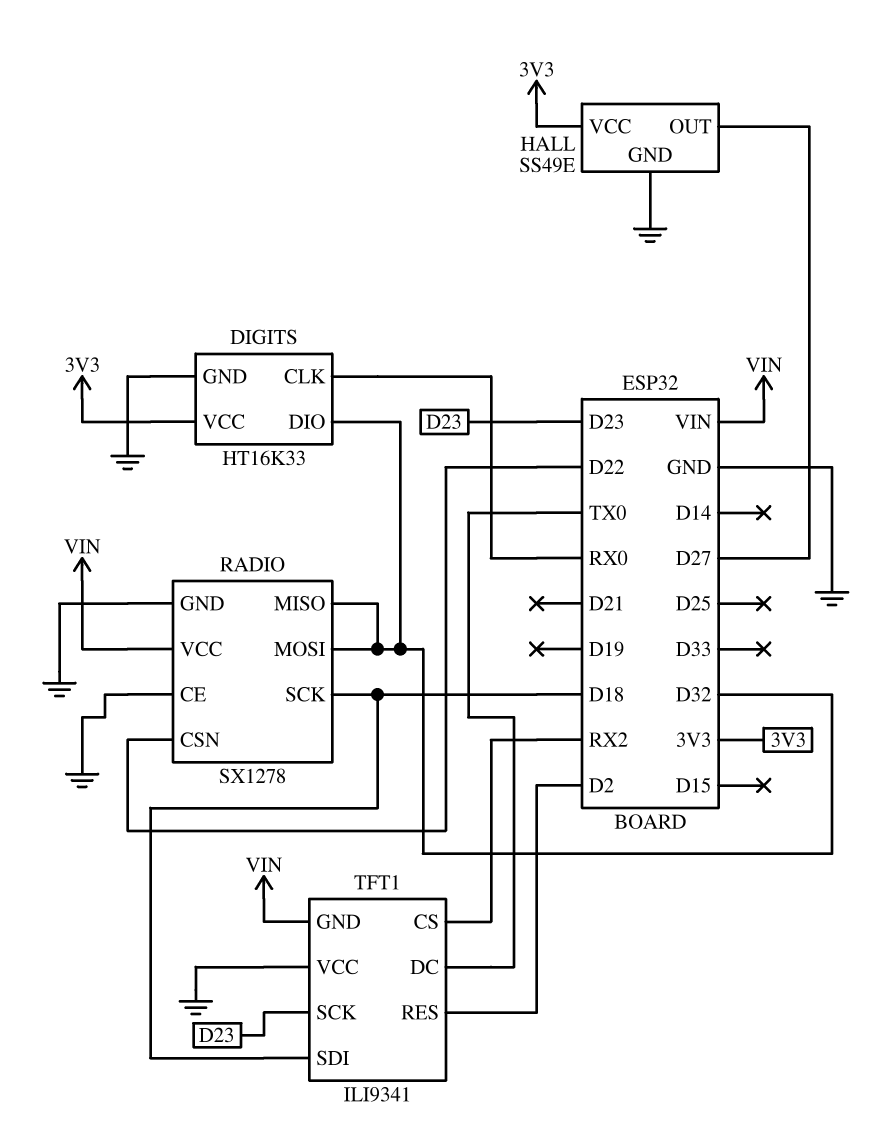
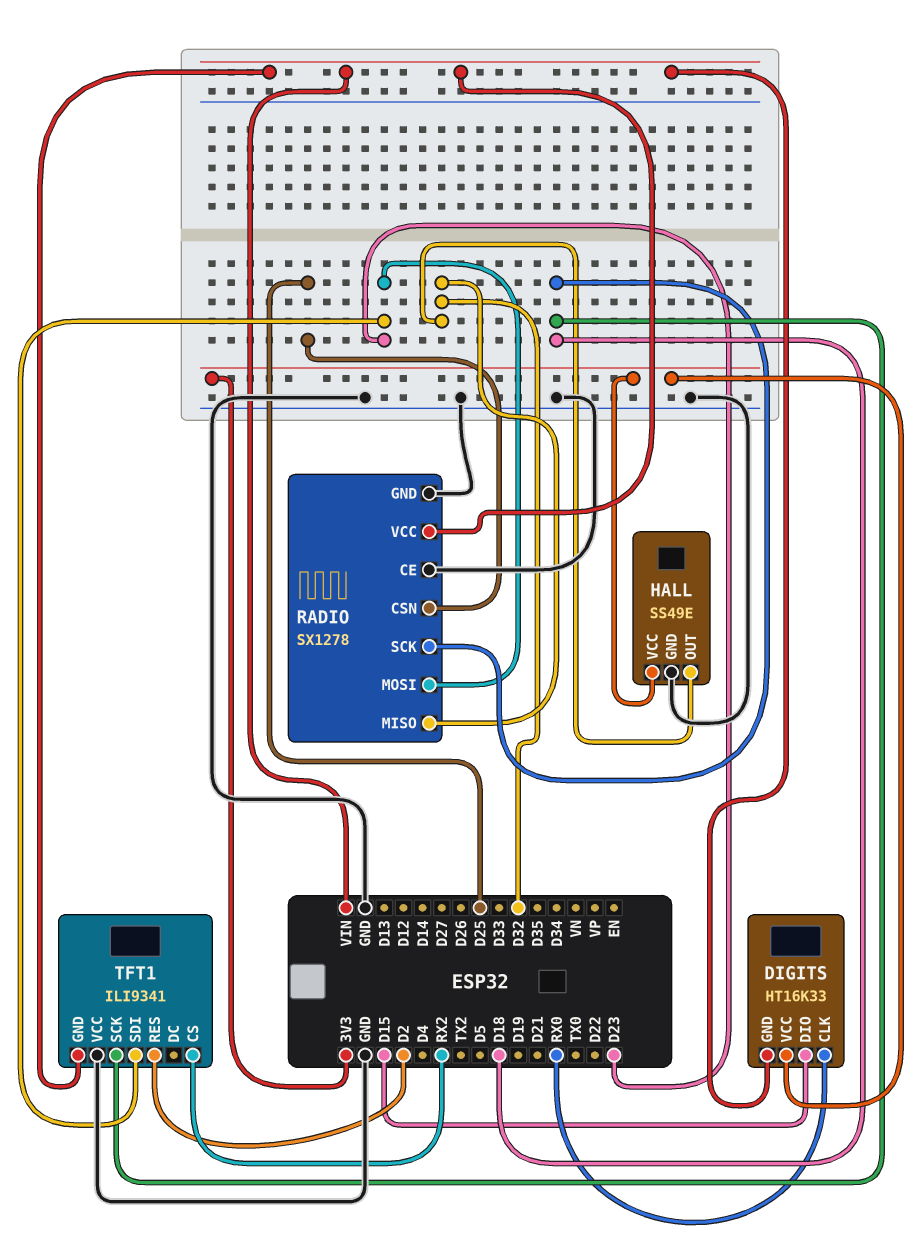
DIGITS pin DIO: D32 -> D15
DIGITS pin GND: GND -> VIN
HALL pin OUT: D27 -> D32
RADIO pin CSN: D22 -> D25
RADIO pin MOSI: D32 -> D23
TFT1 pin DC: TX0 -> none
TFT1 pin SCK: D23 -> D18
TFT1 pin SDI: D18 -> D23

